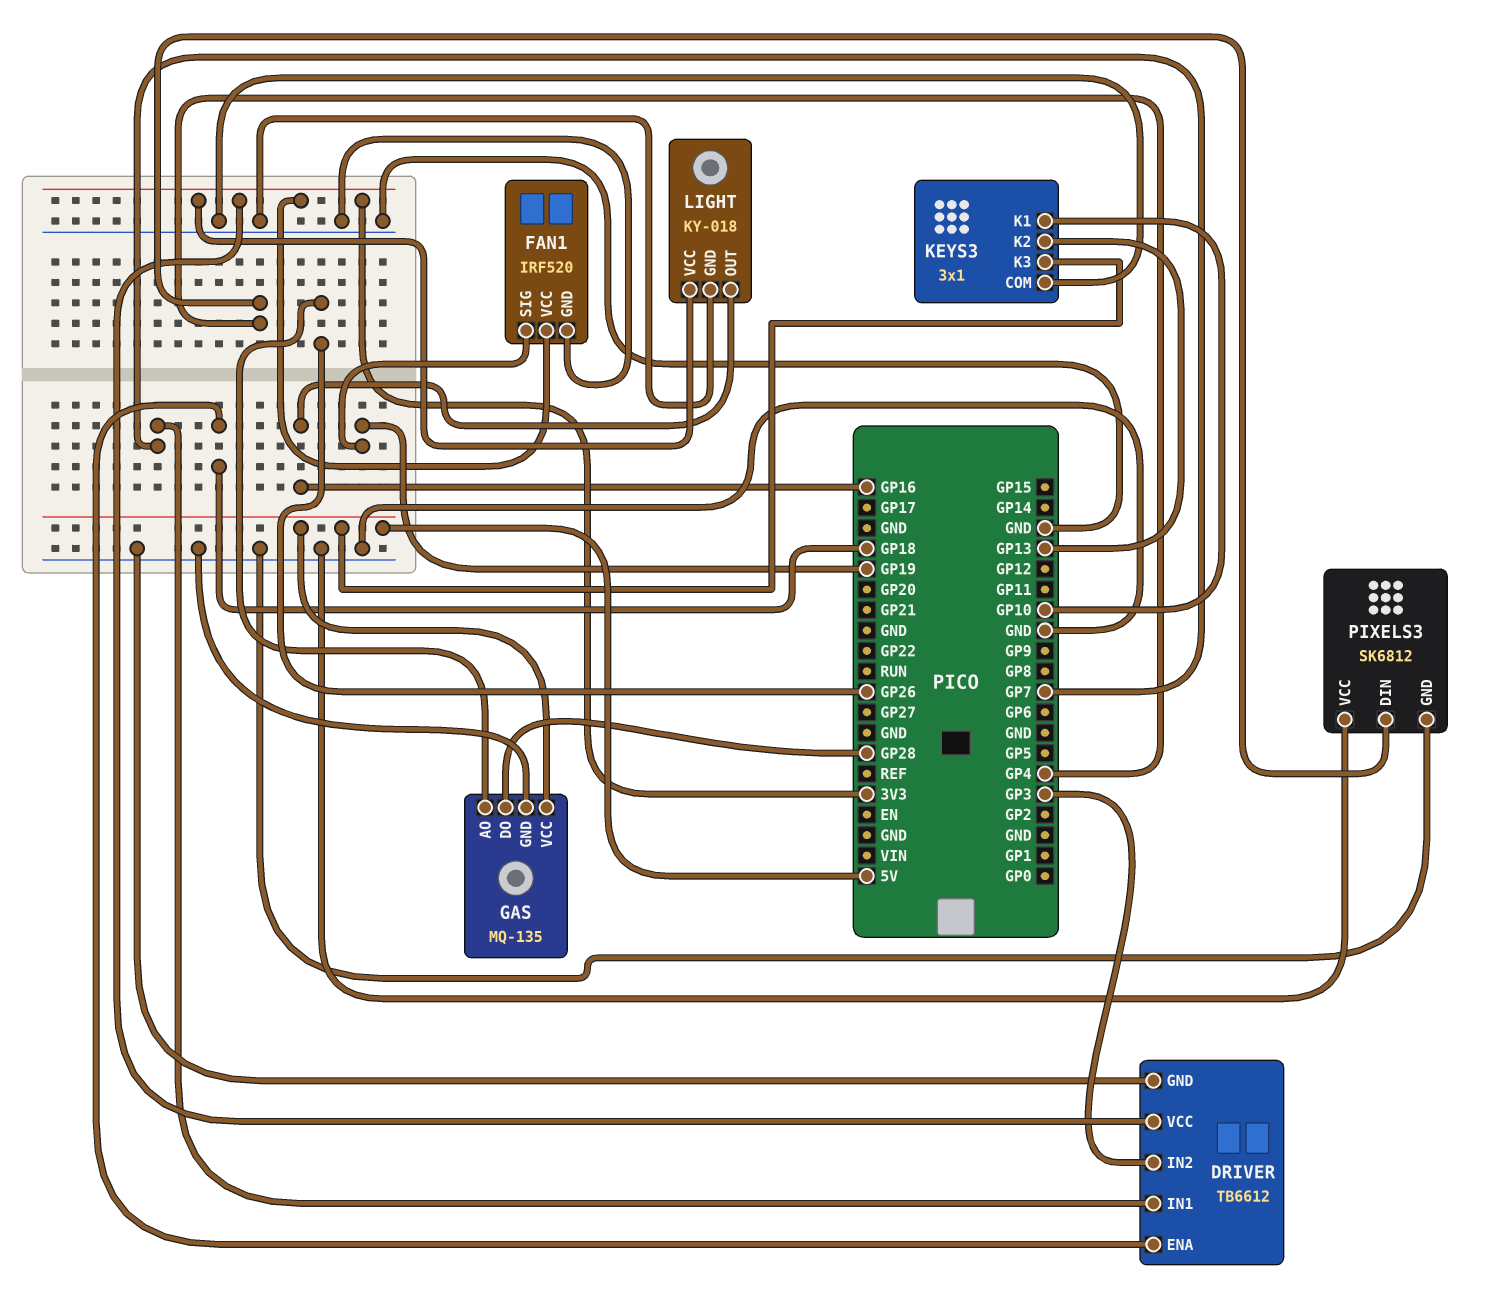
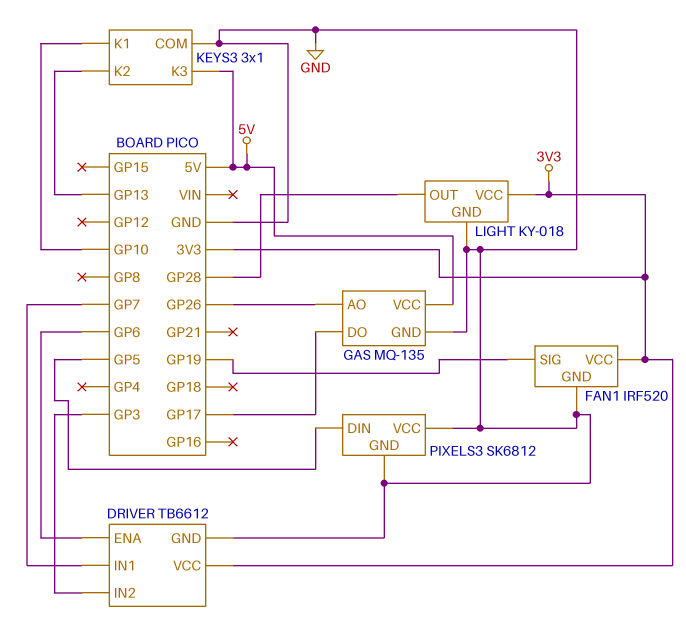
DRIVER pin ENA: GP18 -> GP6
GAS pin DO: GP28 -> GP17
LIGHT pin OUT: GP16 -> GP28
PIXELS3 pin DIN: GP4 -> GP5

